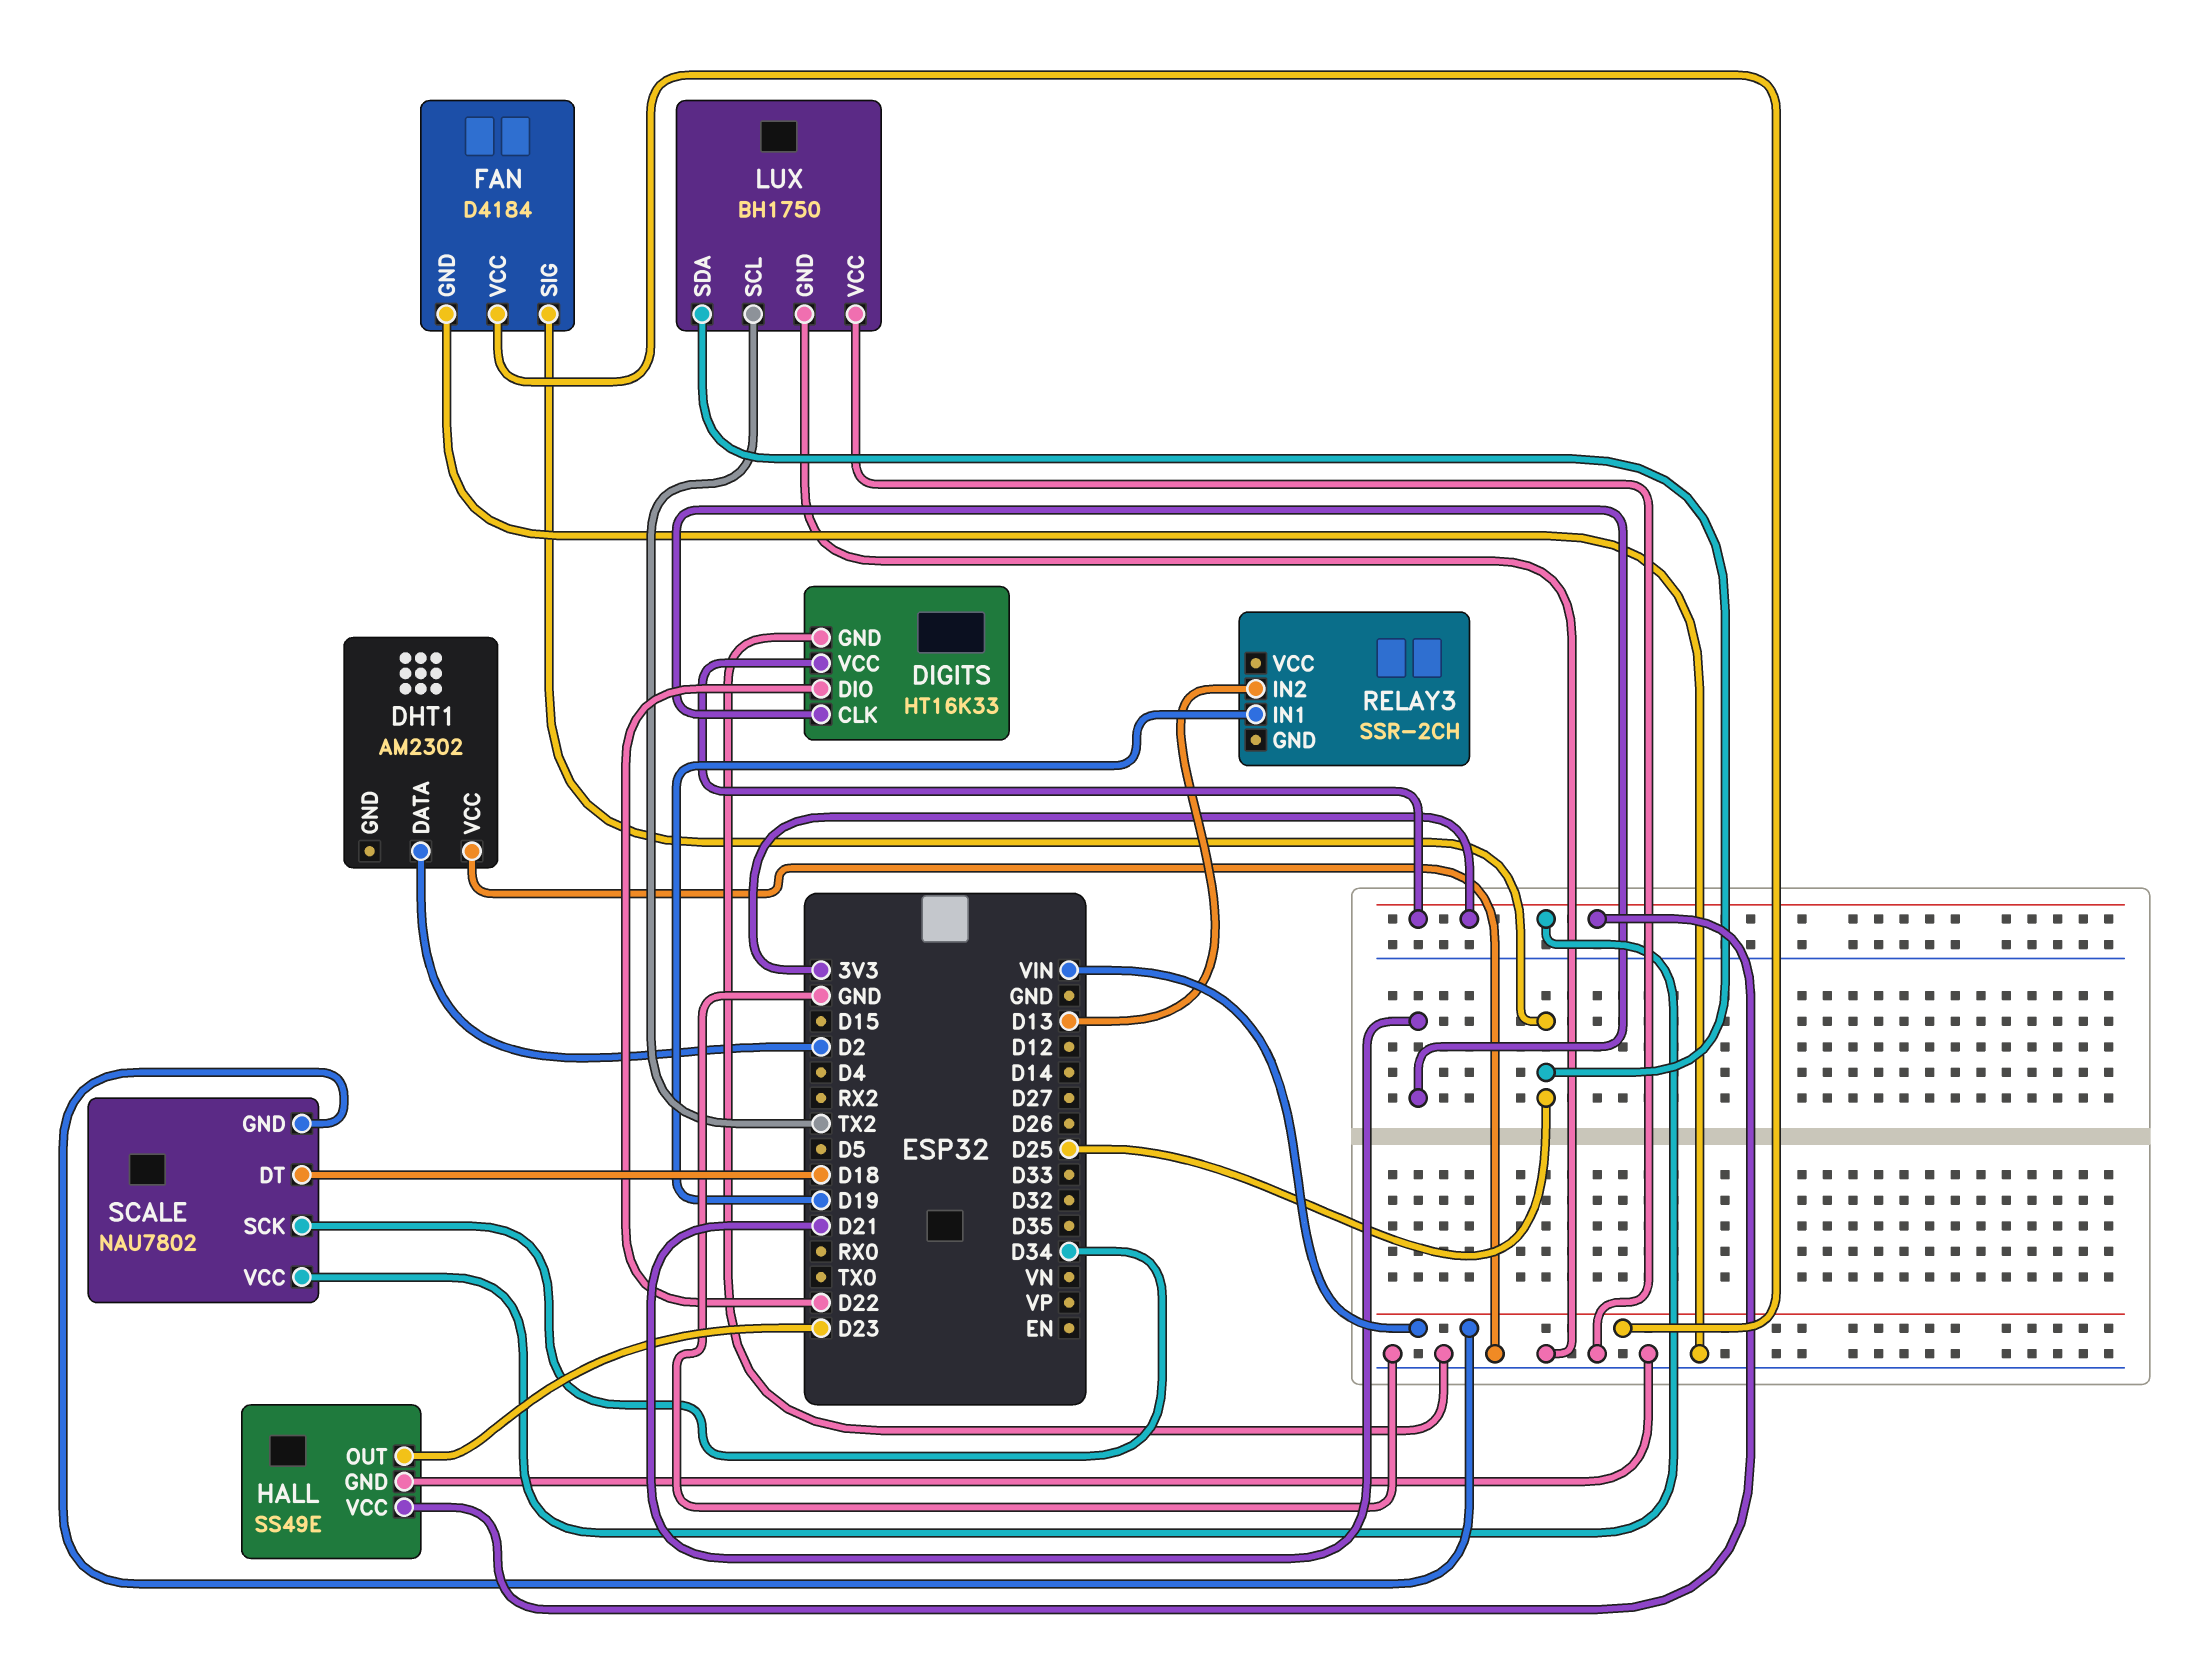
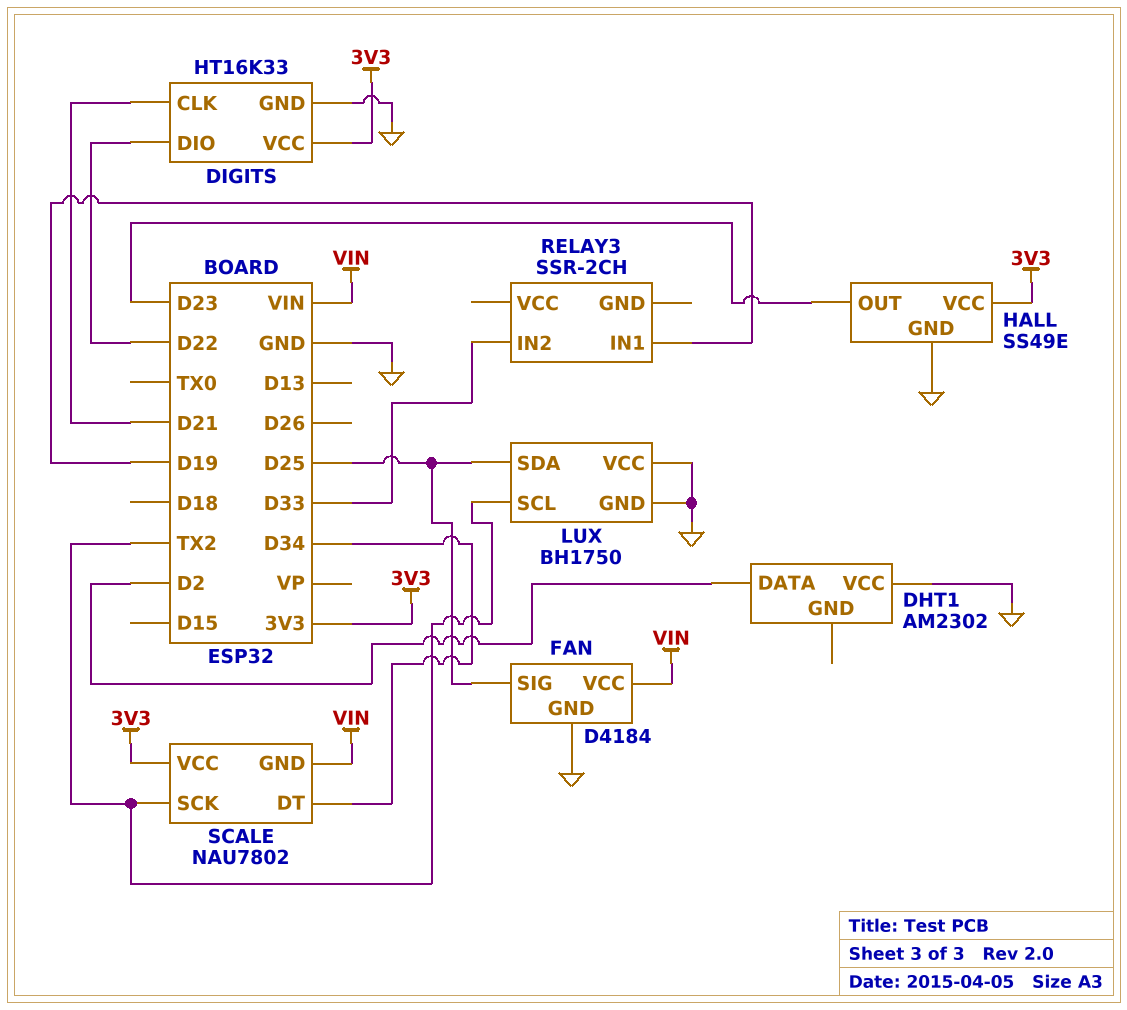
RELAY3 pin IN2: D13 -> D33
SCALE pin DT: D18 -> D34
SCALE pin SCK: D34 -> TX2

